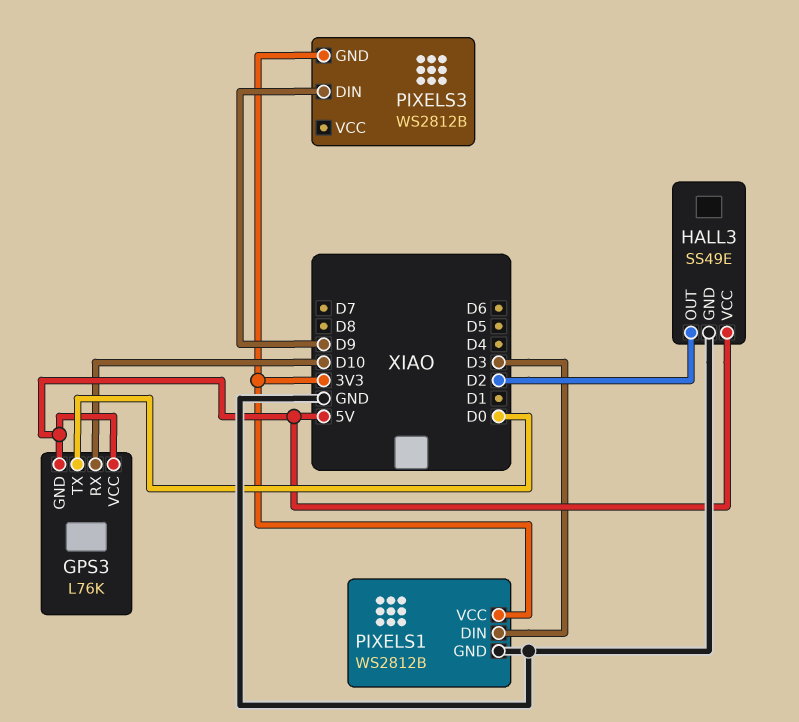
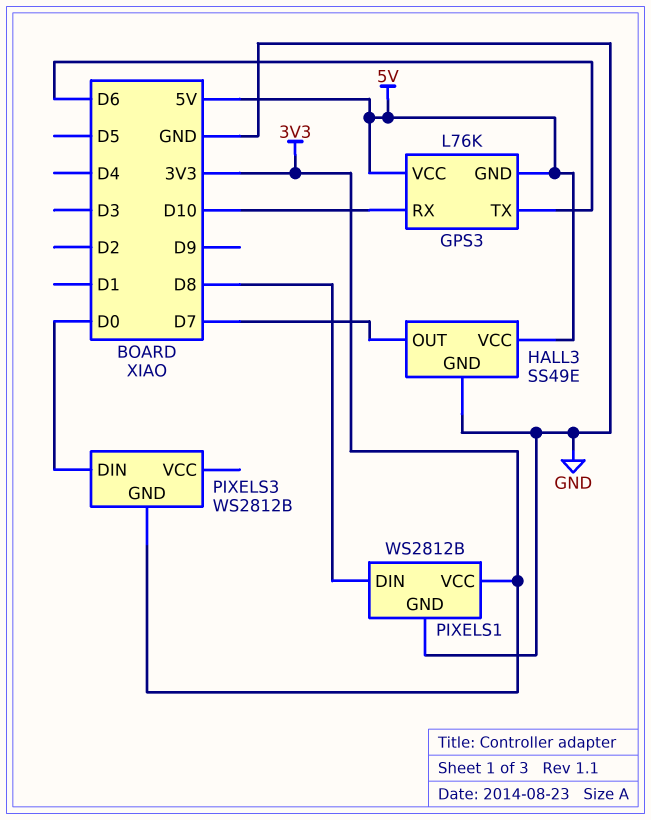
GPS3 pin TX: D0 -> D6
HALL3 pin OUT: D2 -> D7
PIXELS1 pin DIN: D3 -> D8
PIXELS3 pin DIN: D9 -> D0

